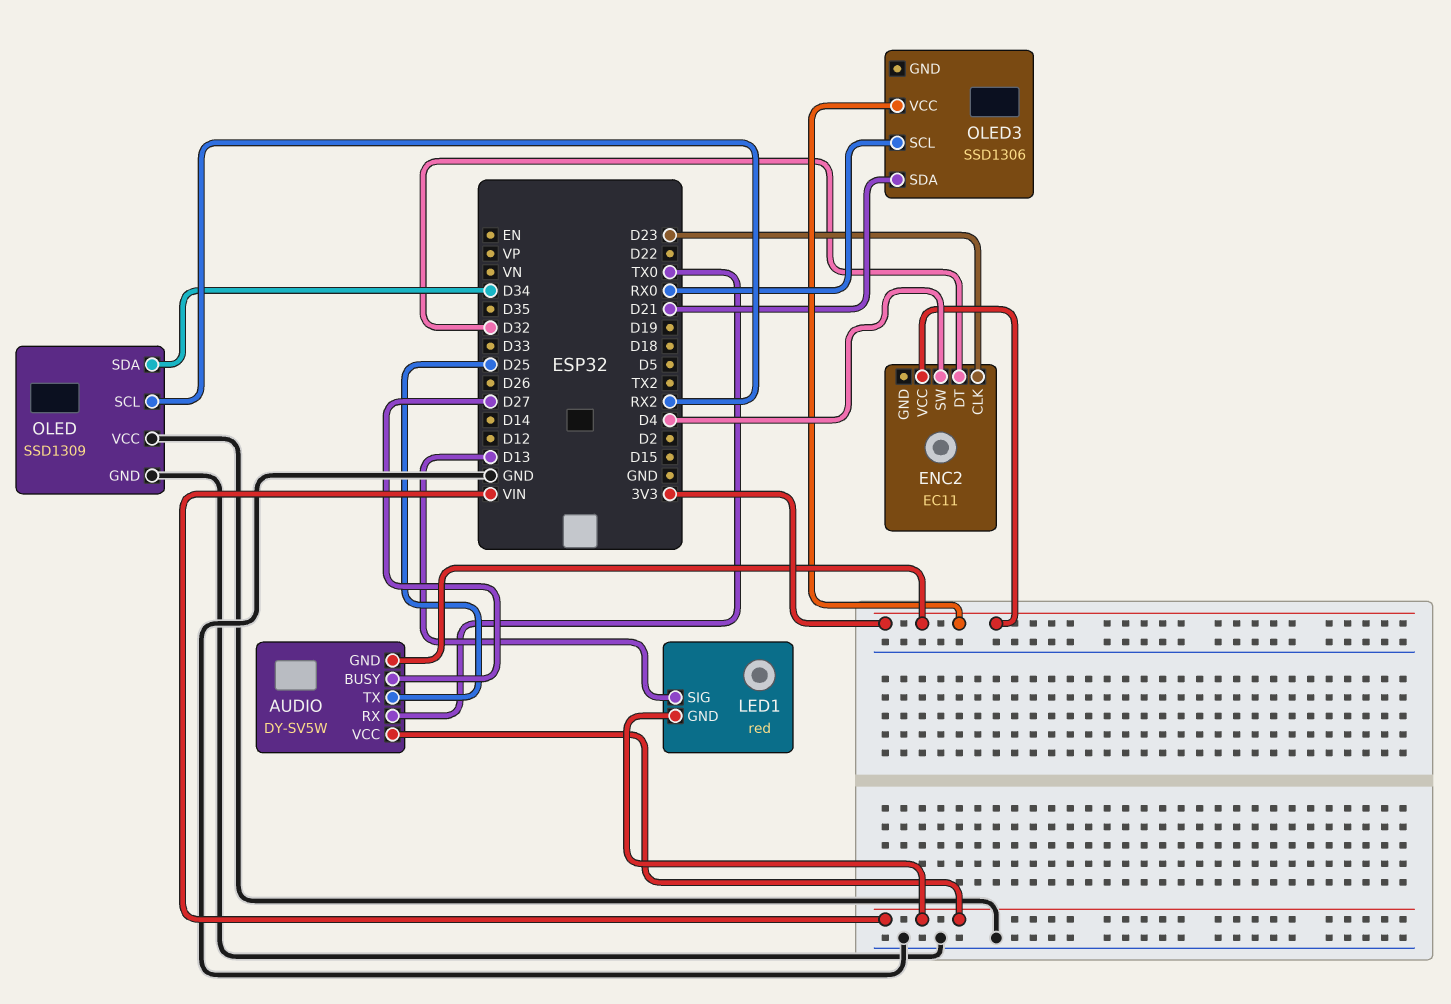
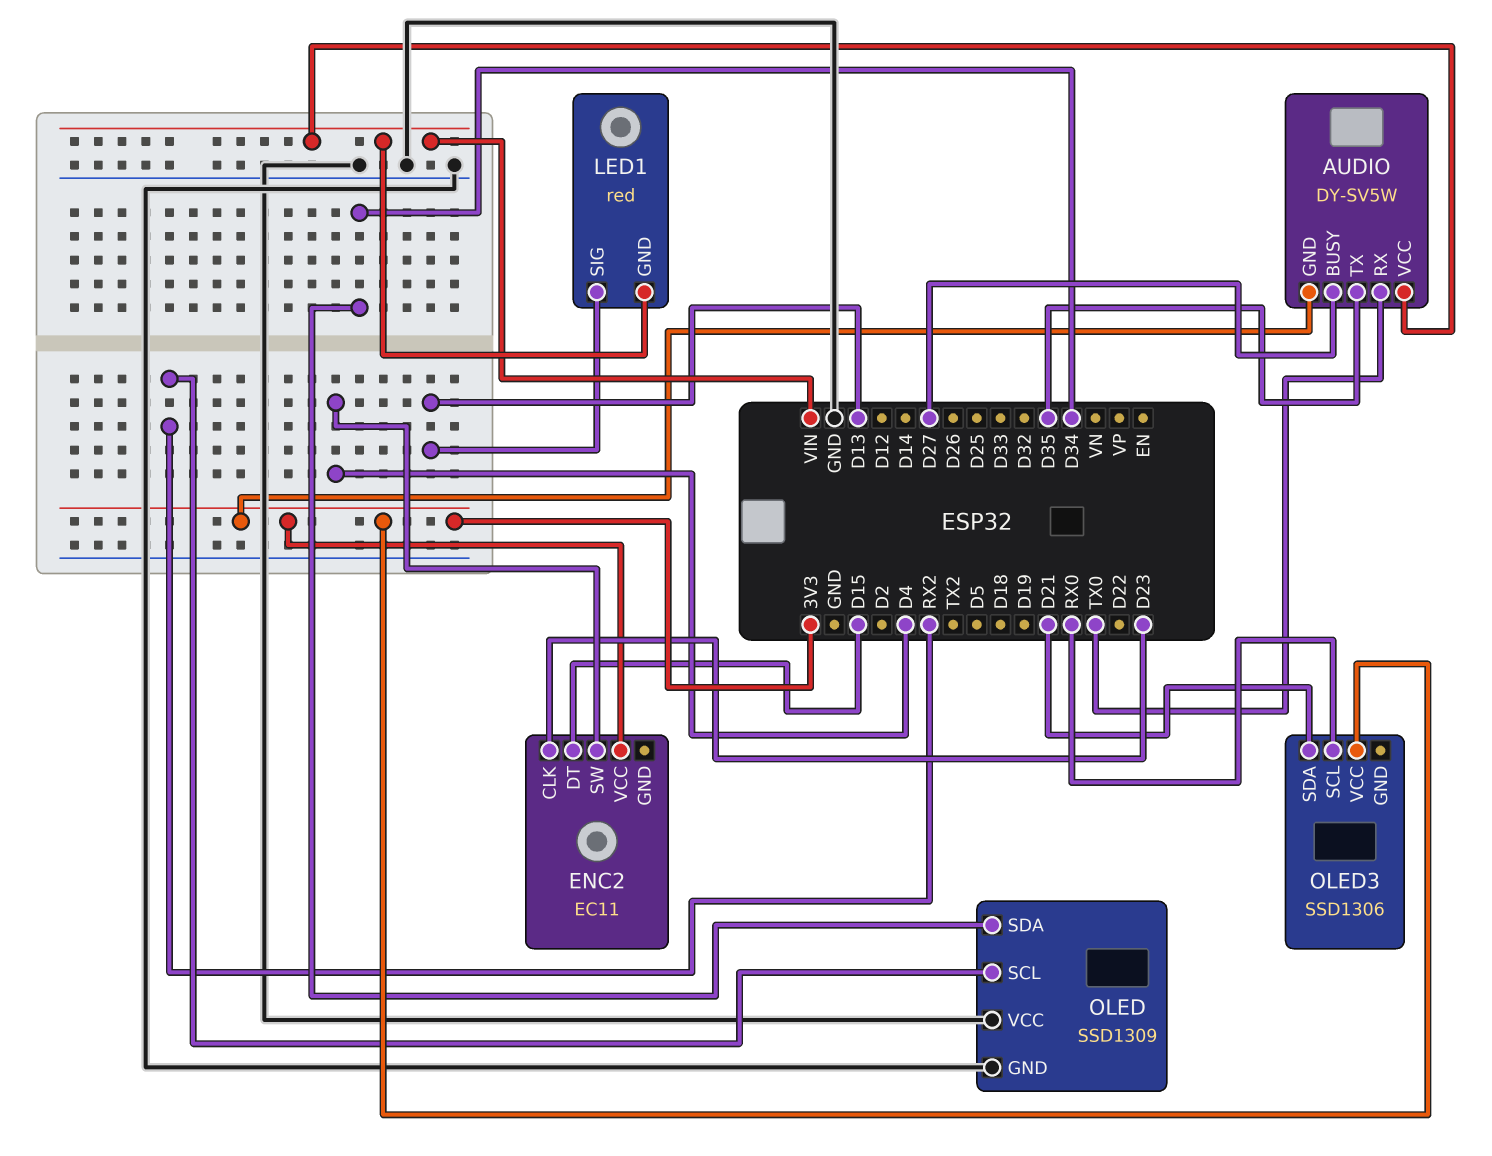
AUDIO pin TX: D25 -> D35
ENC2 pin DT: D32 -> D15

